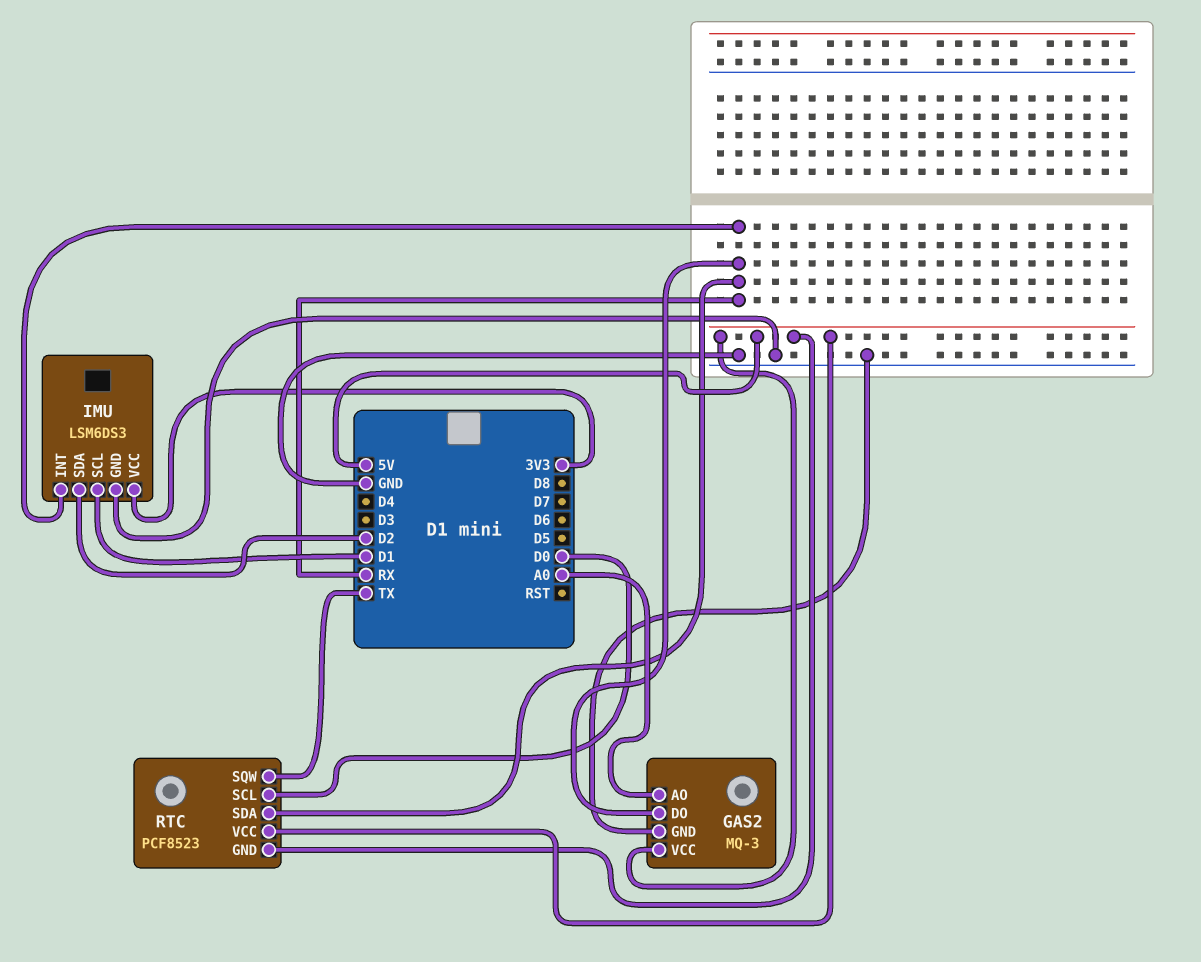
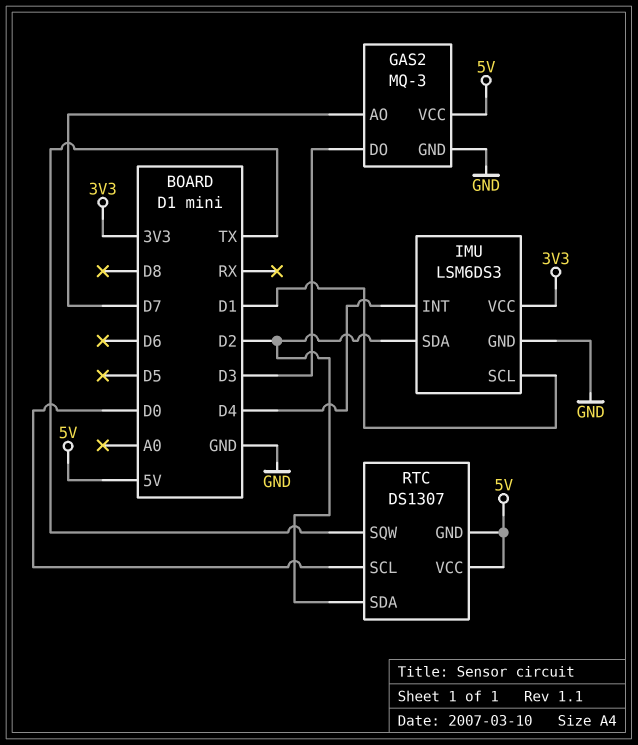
GAS2 pin AO: A0 -> D7
GAS2 pin DO: RX -> D3
IMU pin INT: RX -> D4
RTC: PCF8523 -> DS1307
RTC pin SDA: RX -> D2

